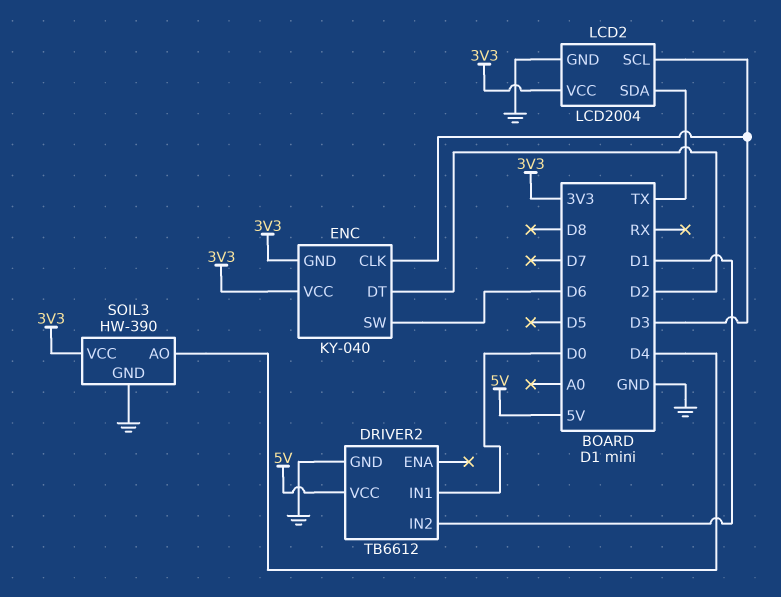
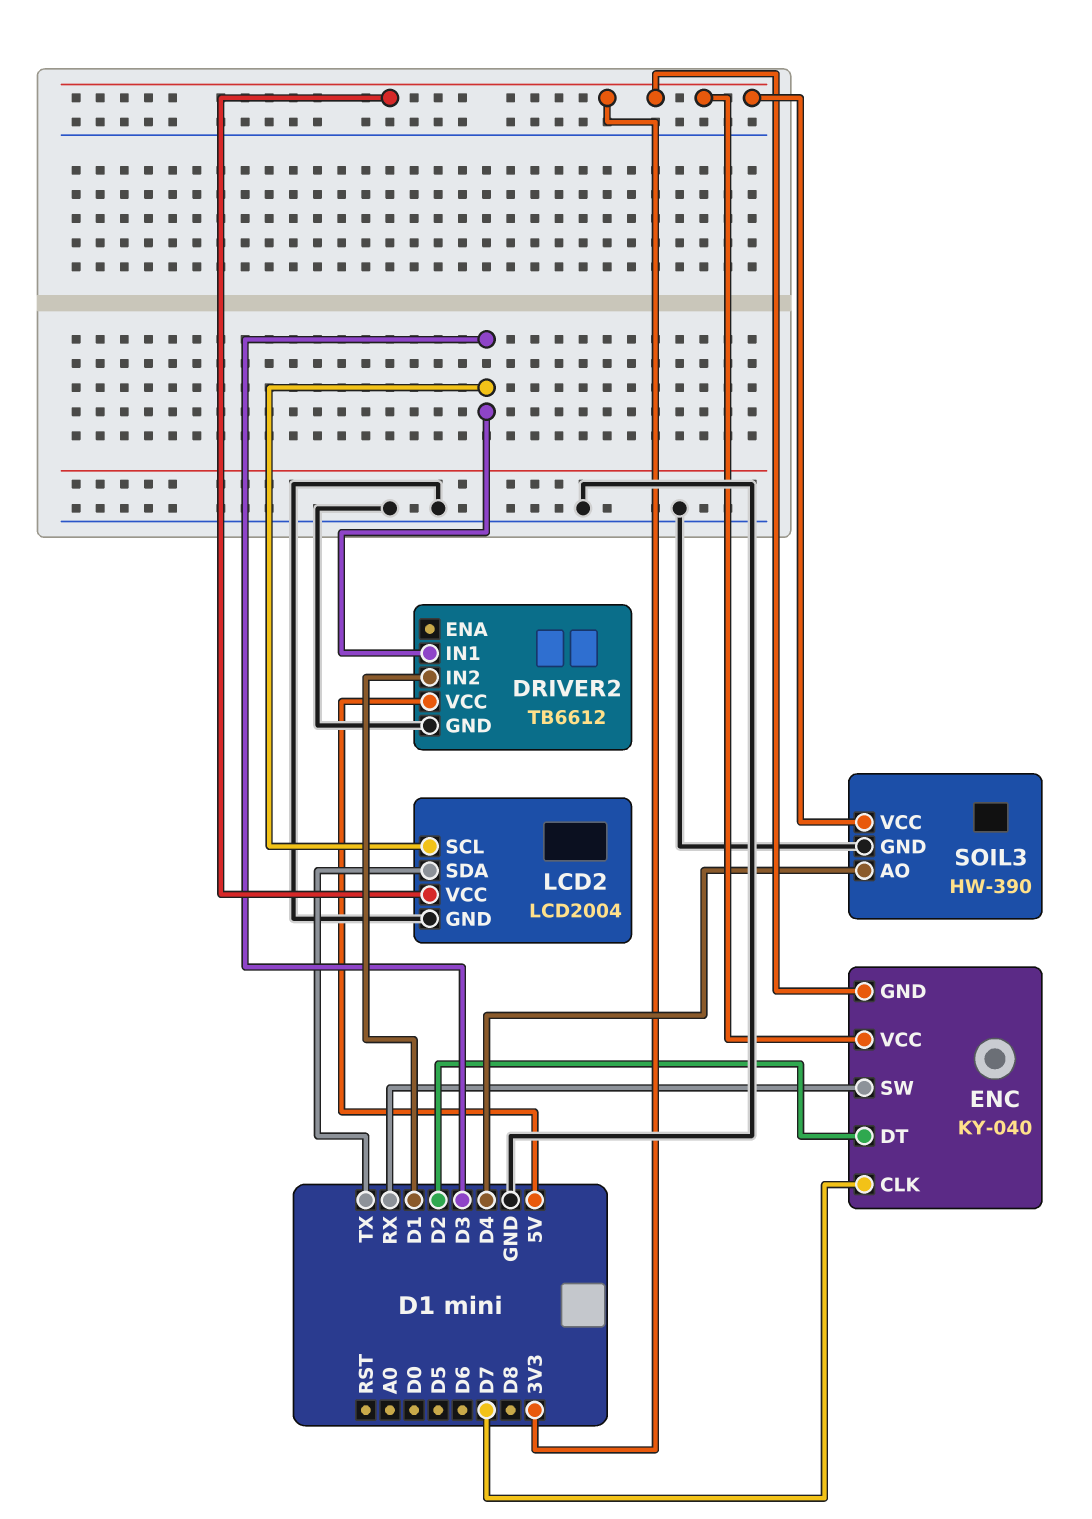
DRIVER2 pin IN1: D0 -> D3
ENC pin CLK: D3 -> D7
ENC pin SW: D6 -> RX

